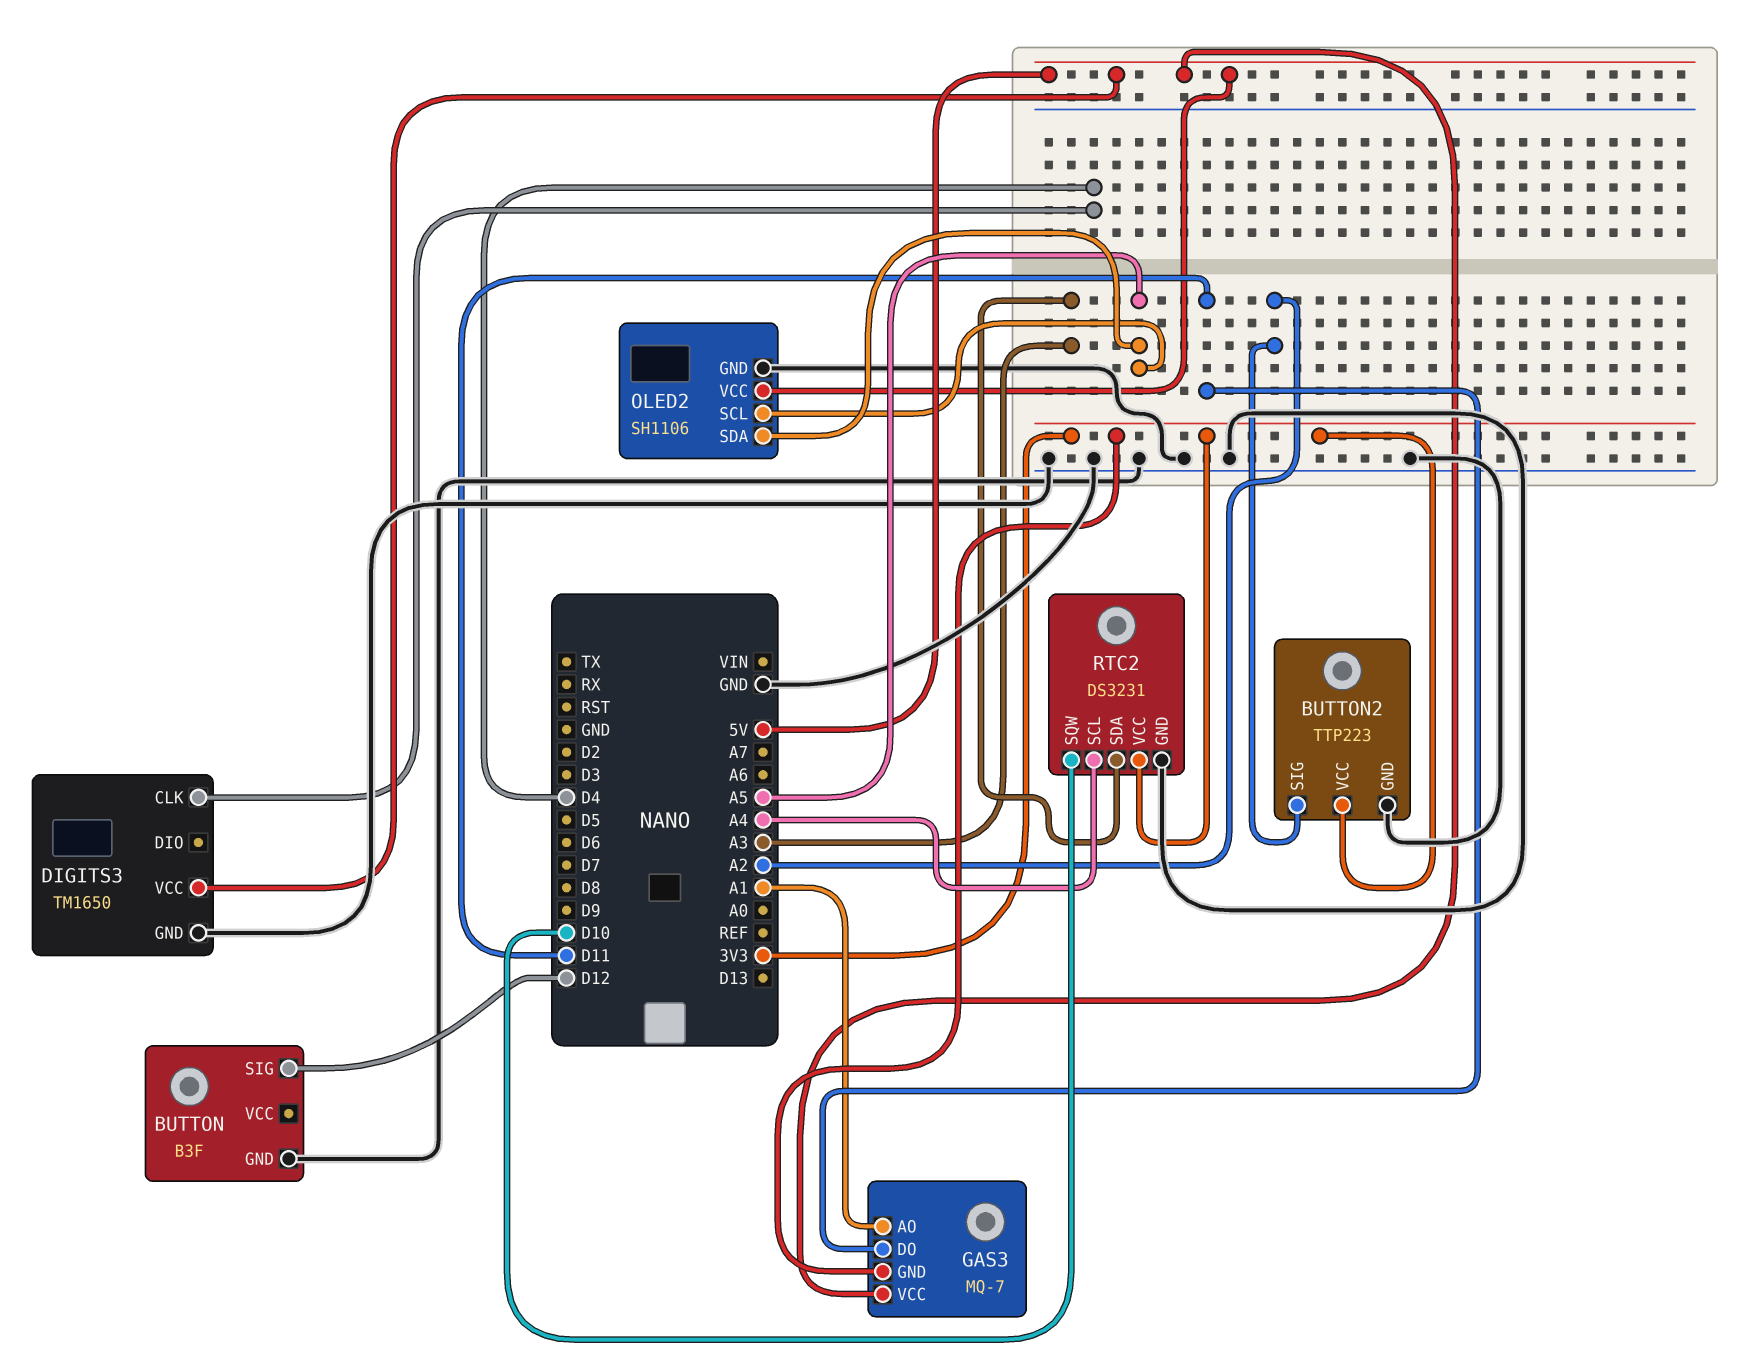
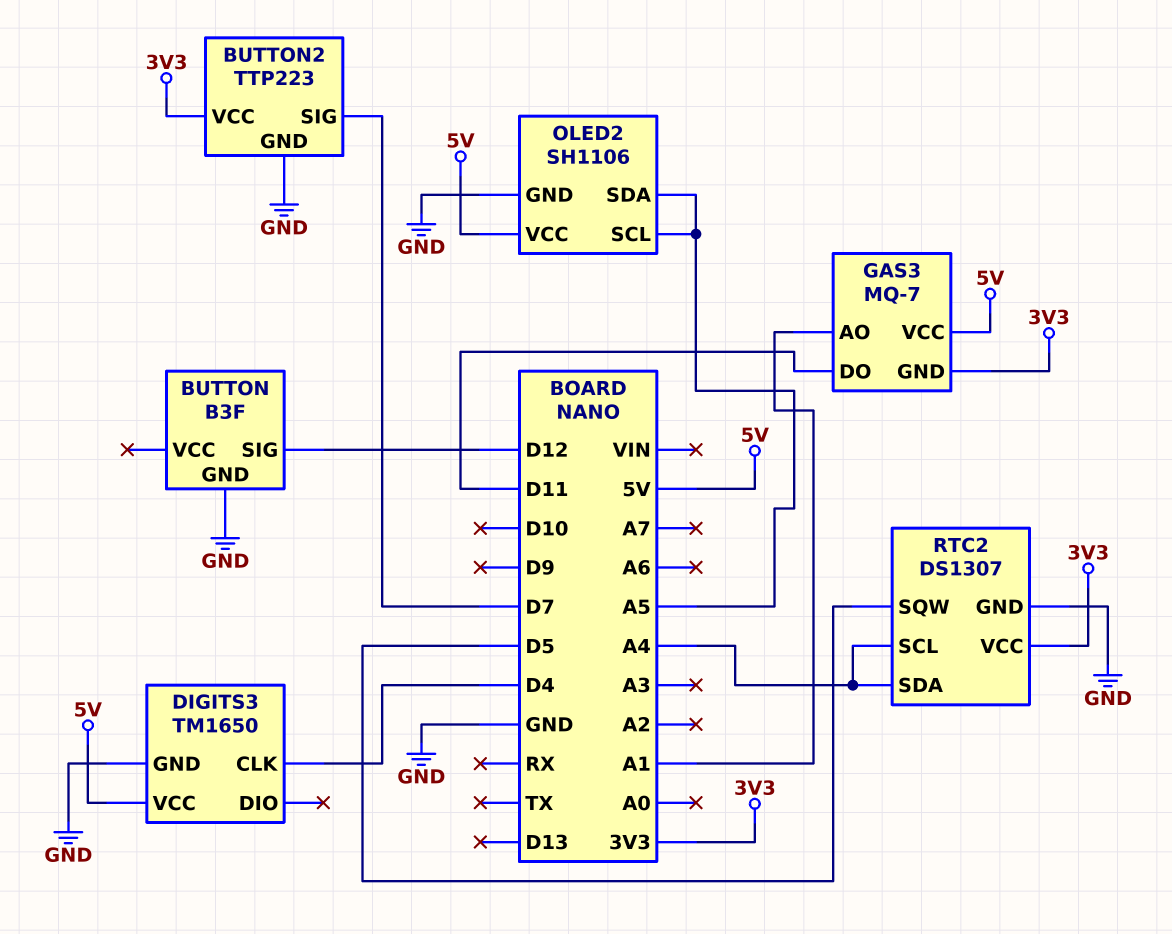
BUTTON2 pin SIG: A2 -> D7
RTC2: DS3231 -> DS1307
RTC2 pin SDA: A3 -> A4
RTC2 pin SQW: D10 -> D5

